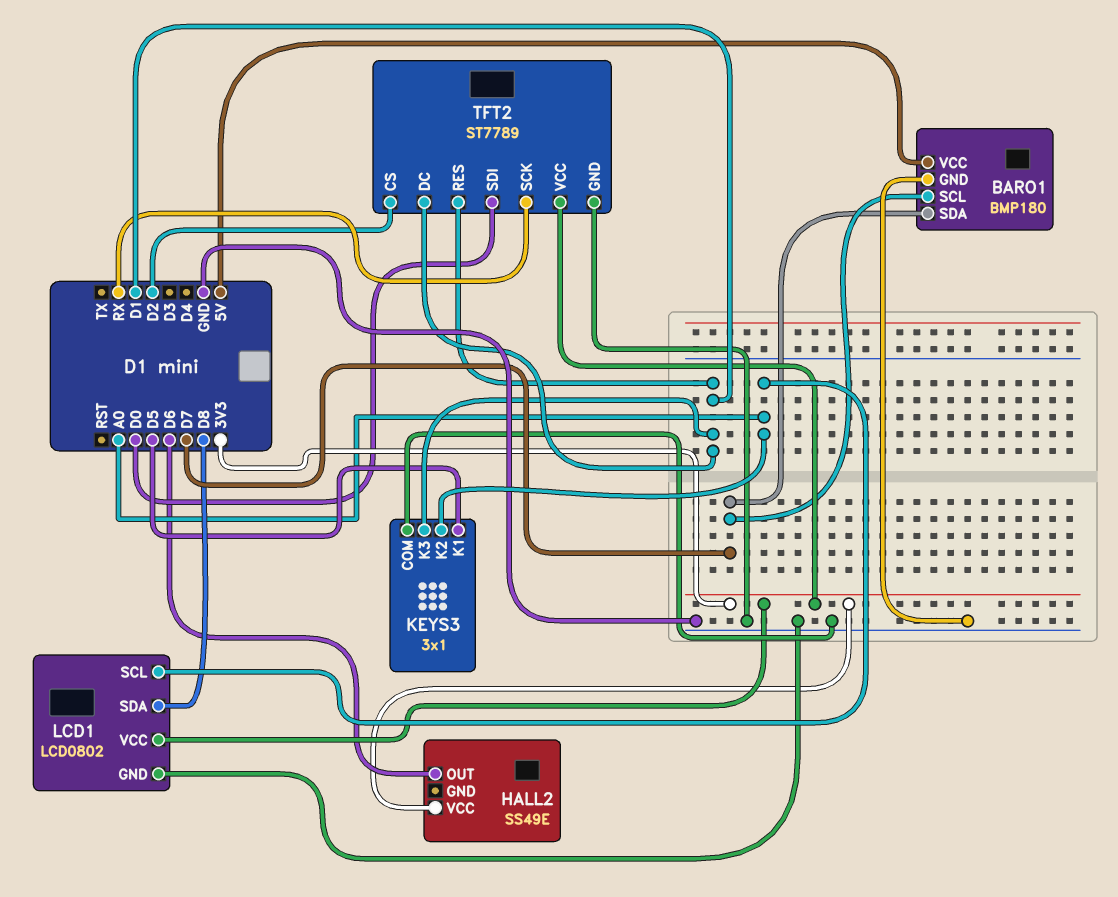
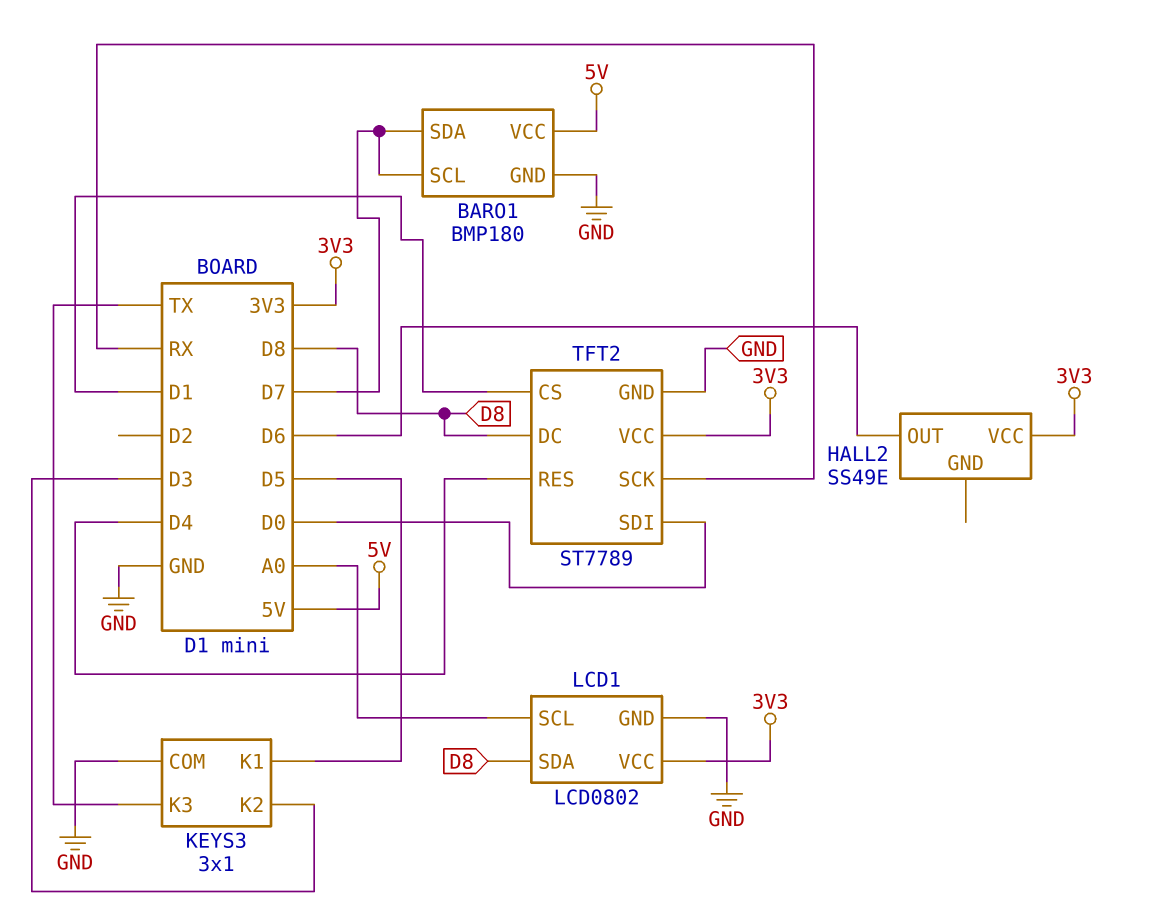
KEYS3 pin K2: A0 -> D3
KEYS3 pin K3: D1 -> TX
TFT2 pin CS: D2 -> D1
TFT2 pin DC: D1 -> D8
TFT2 pin RES: D1 -> D4

